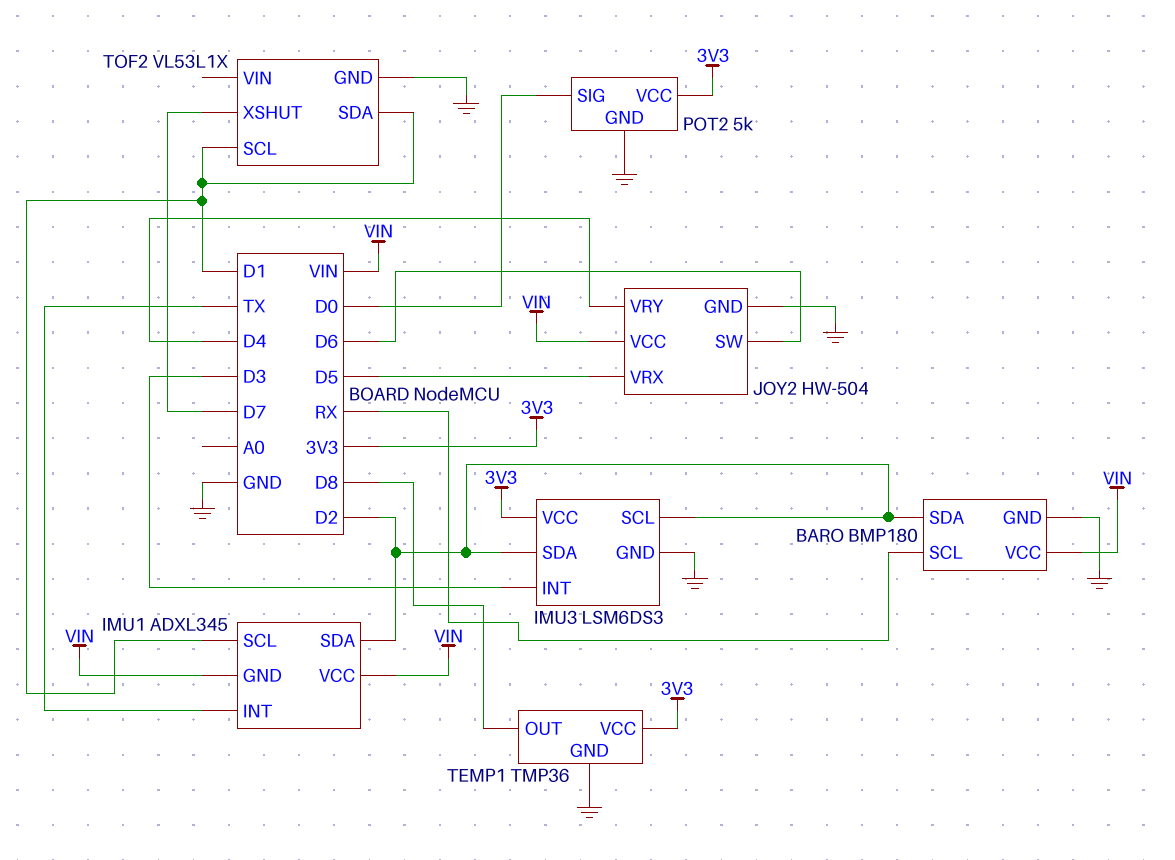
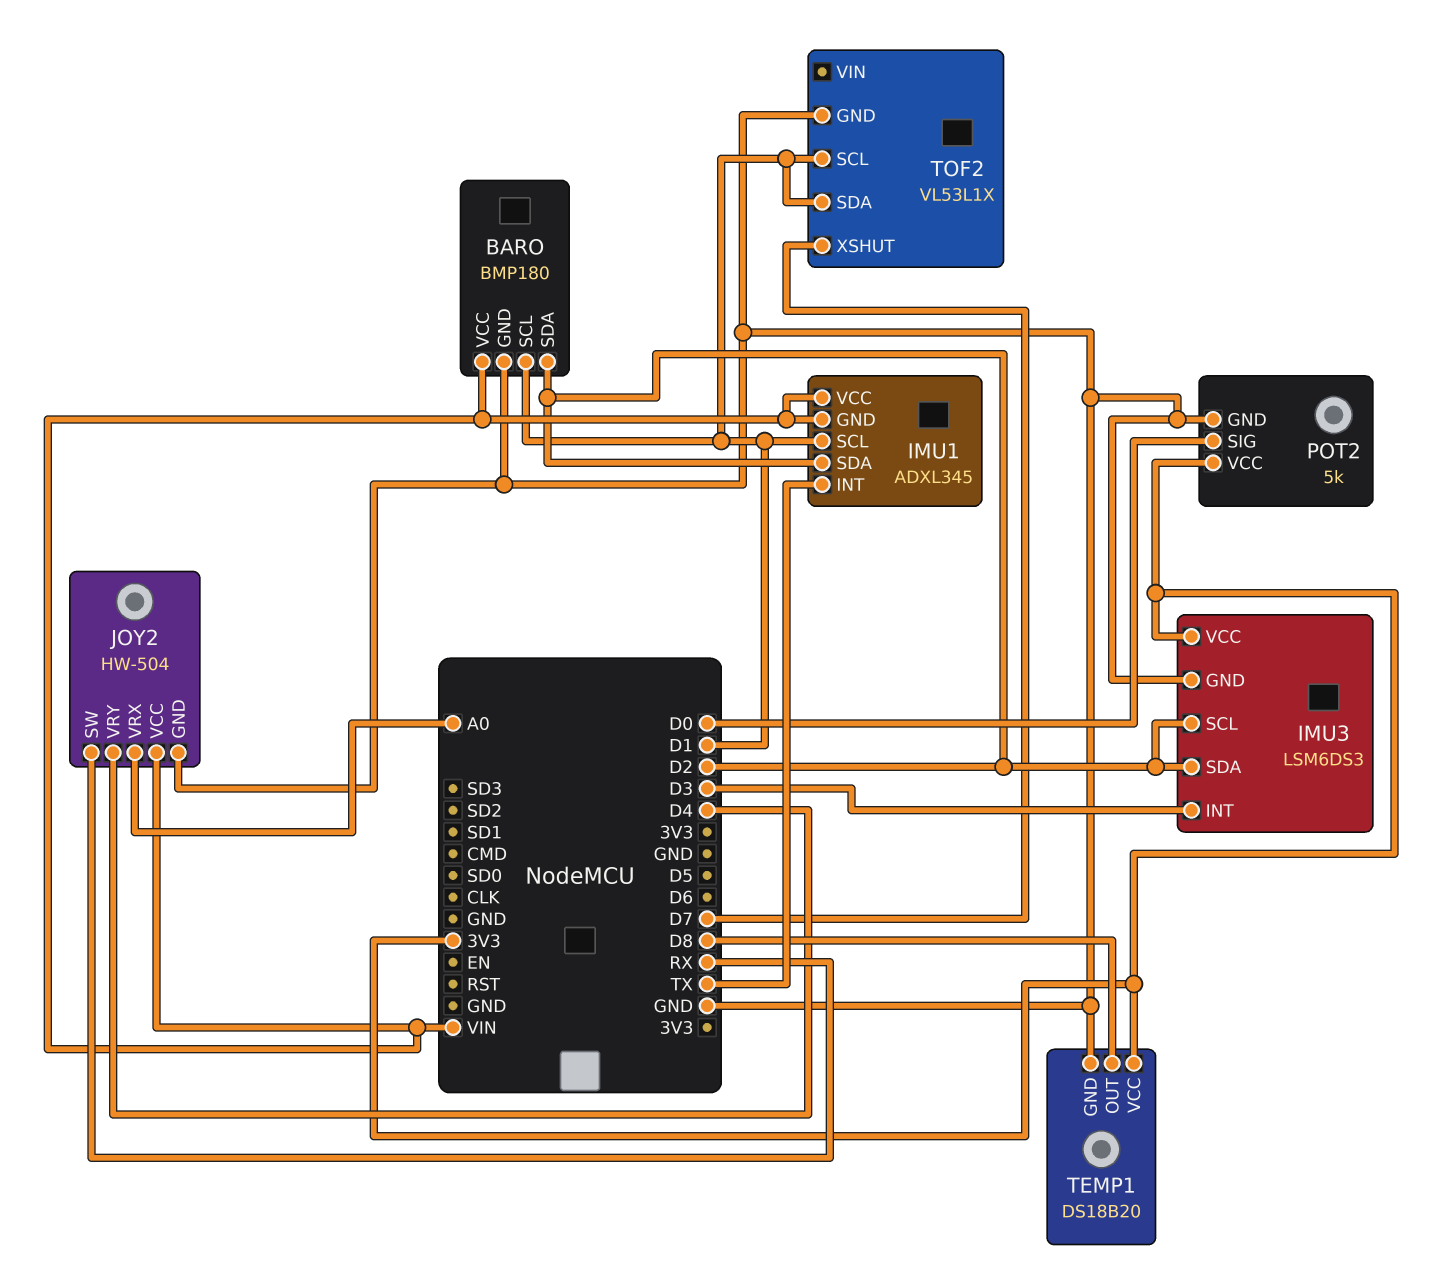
BARO pin SCL: RX -> D1
JOY2 pin SW: D6 -> RX
JOY2 pin VRX: D5 -> A0
TEMP1: TMP36 -> DS18B20

